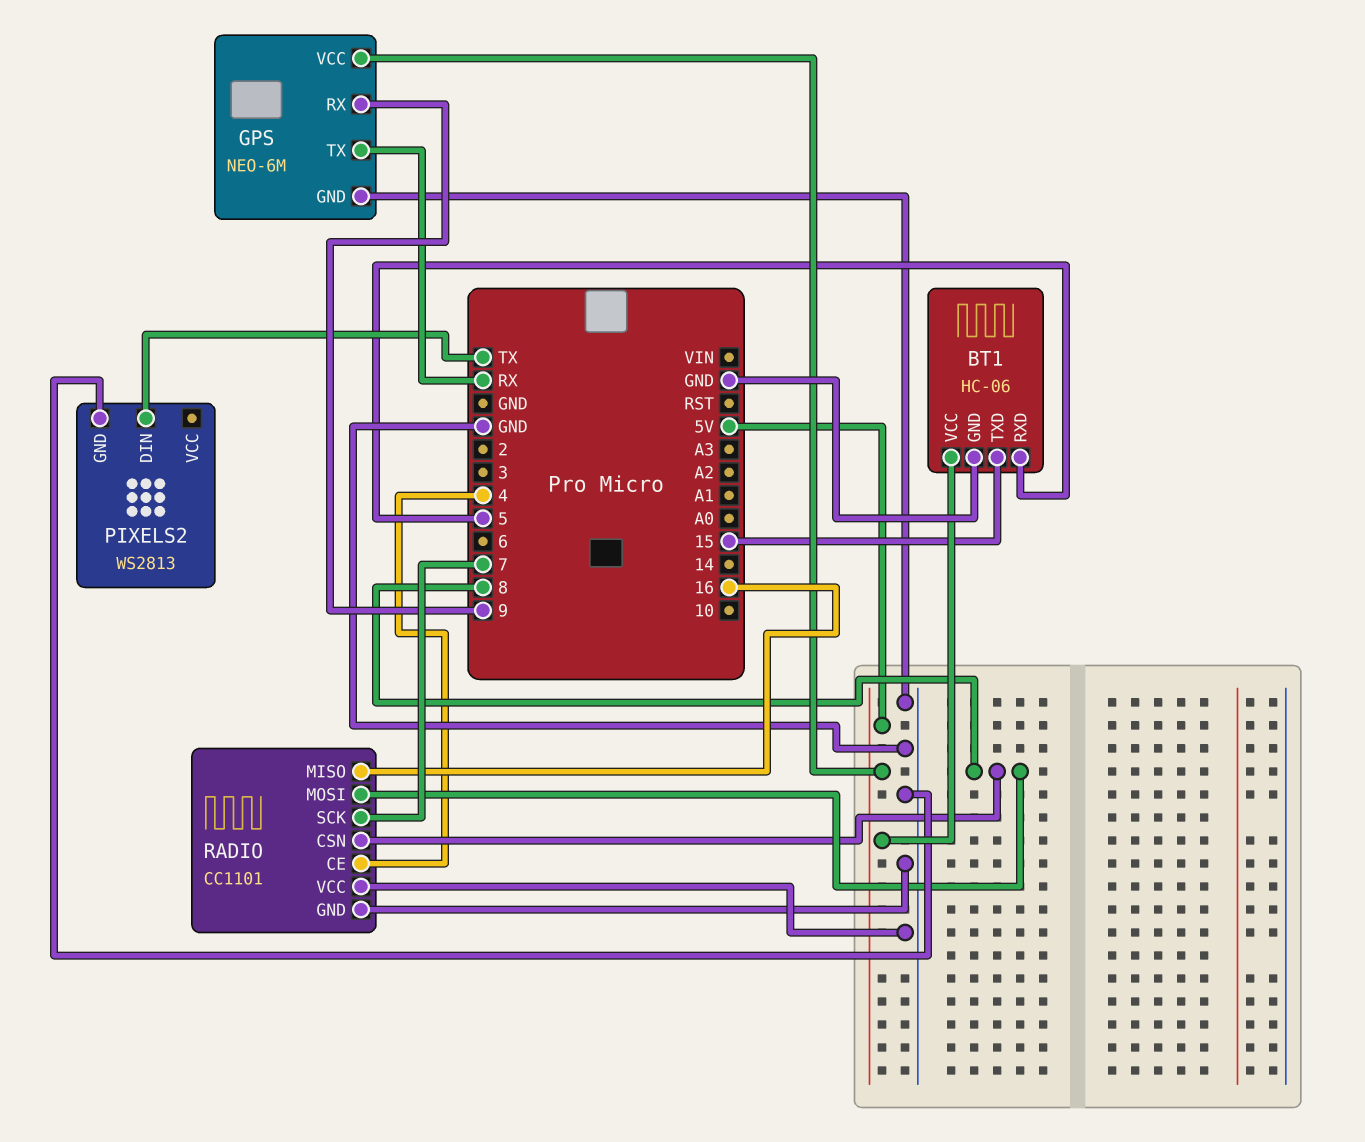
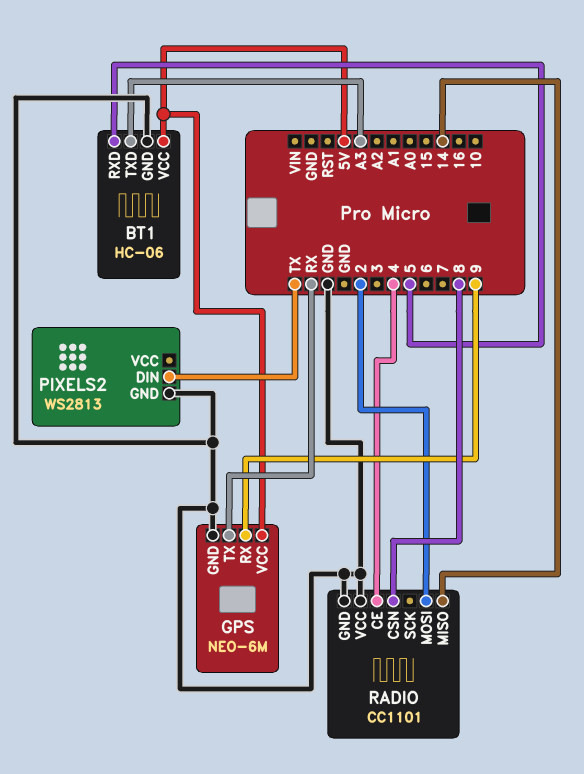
BT1 pin TXD: 15 -> A3
RADIO pin MISO: 16 -> 14
RADIO pin MOSI: 8 -> 2
RADIO pin SCK: 7 -> none

